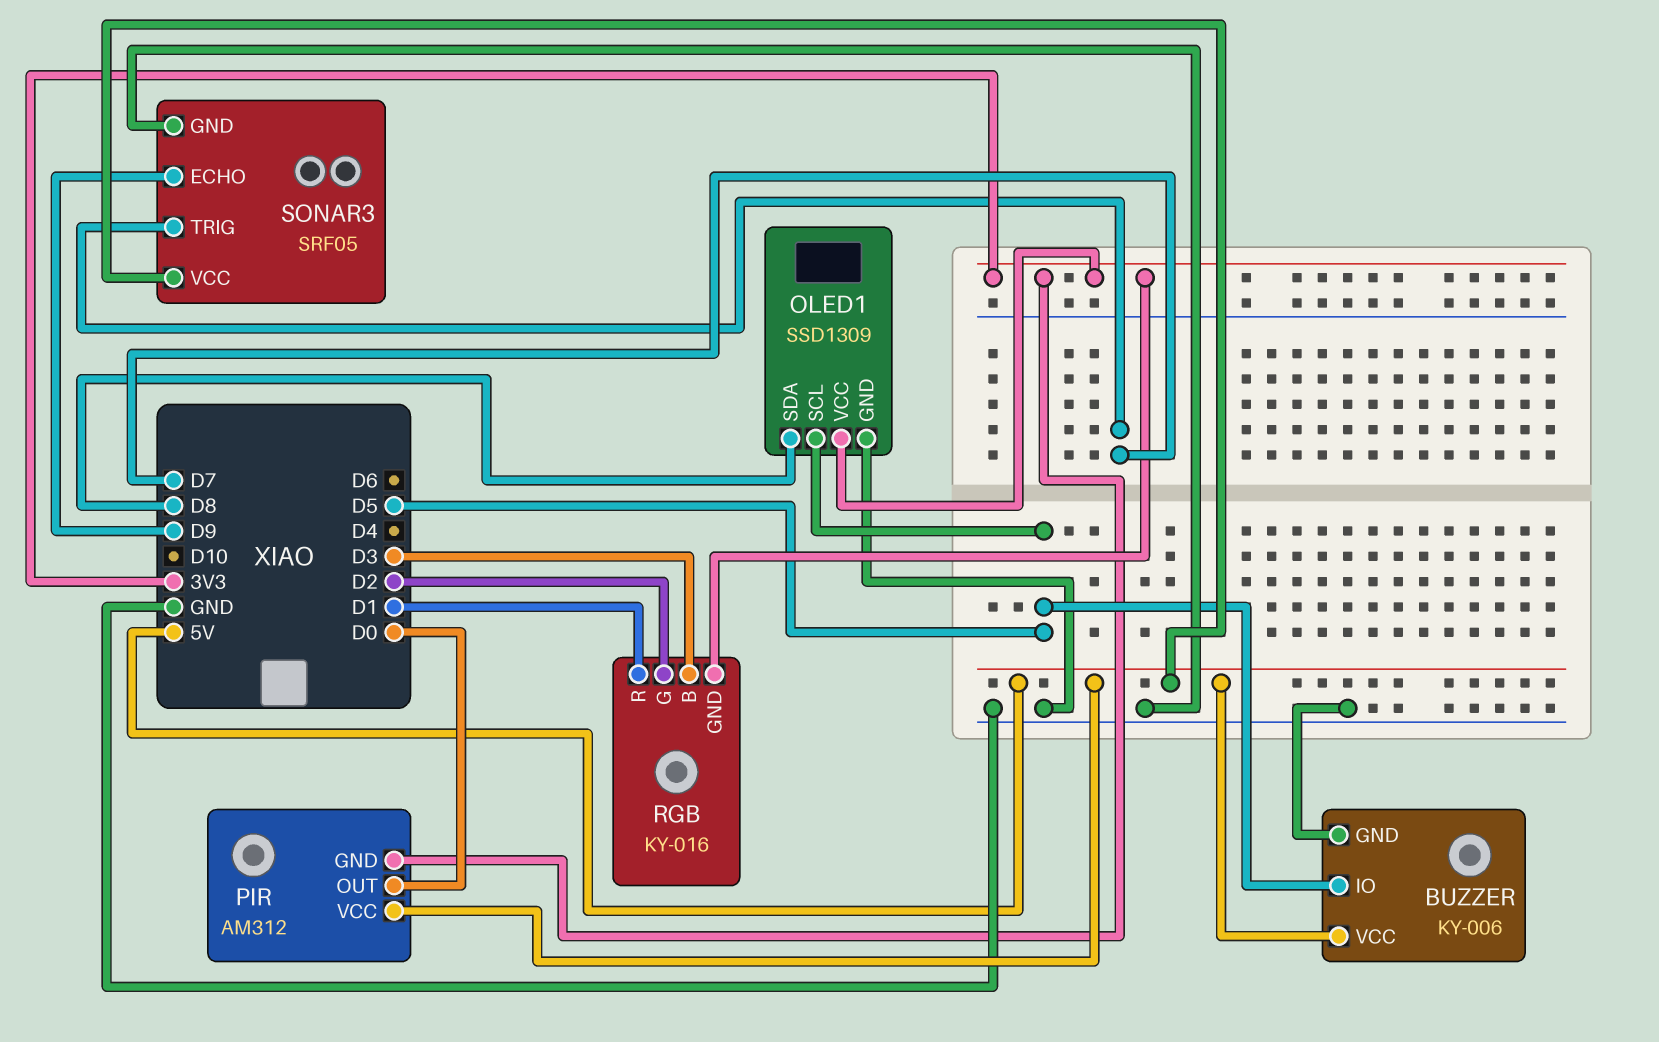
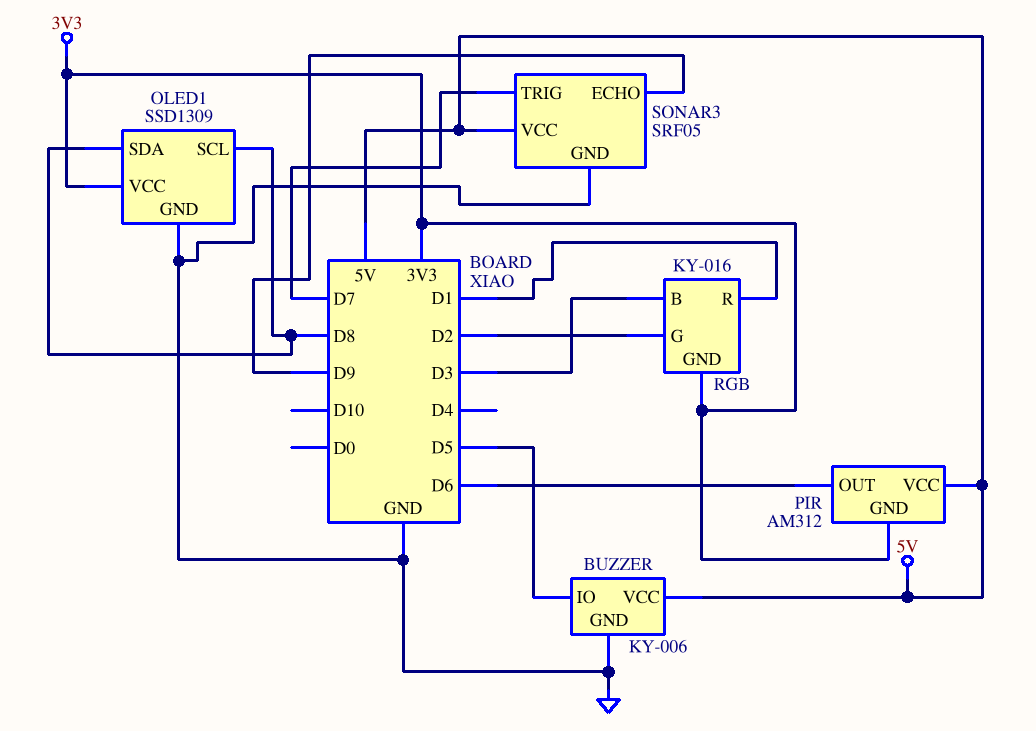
OLED1 pin SCL: D5 -> D8
PIR pin OUT: D0 -> D6

